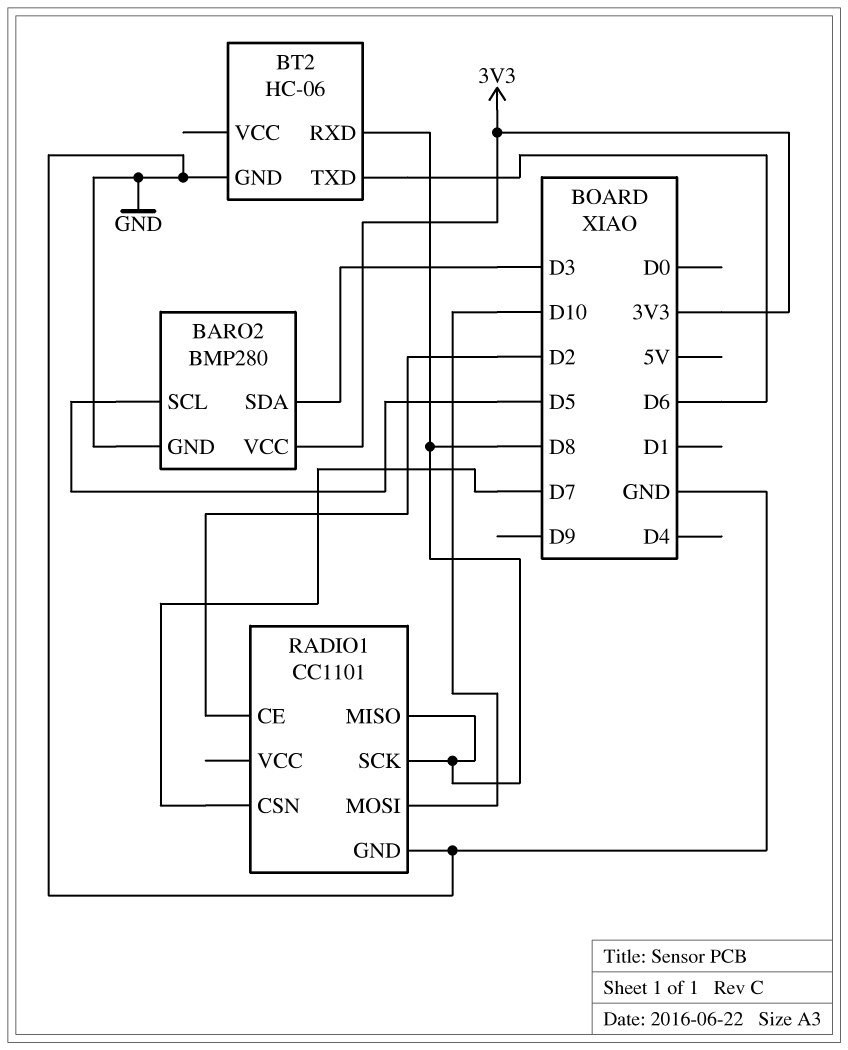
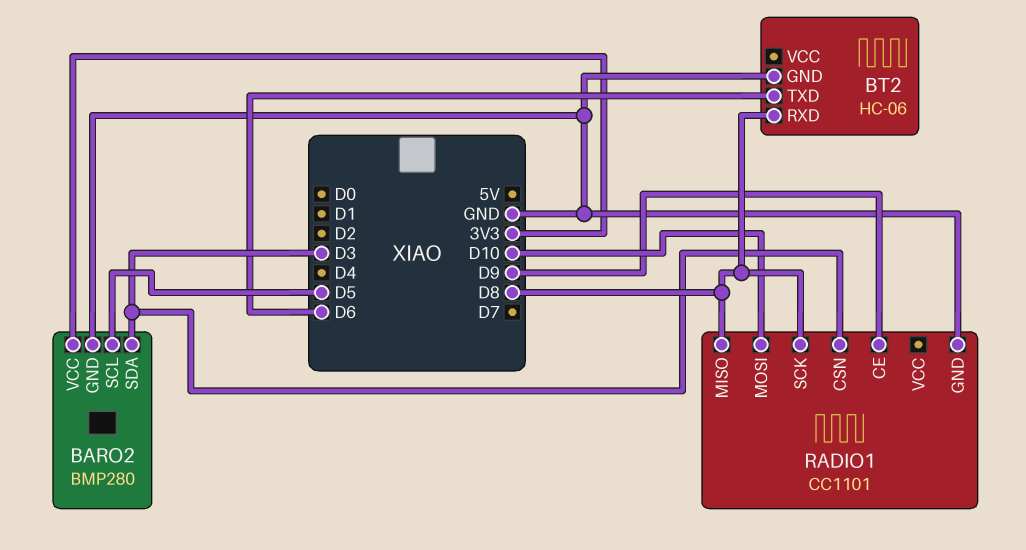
RADIO1 pin CE: D2 -> D9
RADIO1 pin CSN: D7 -> D3

